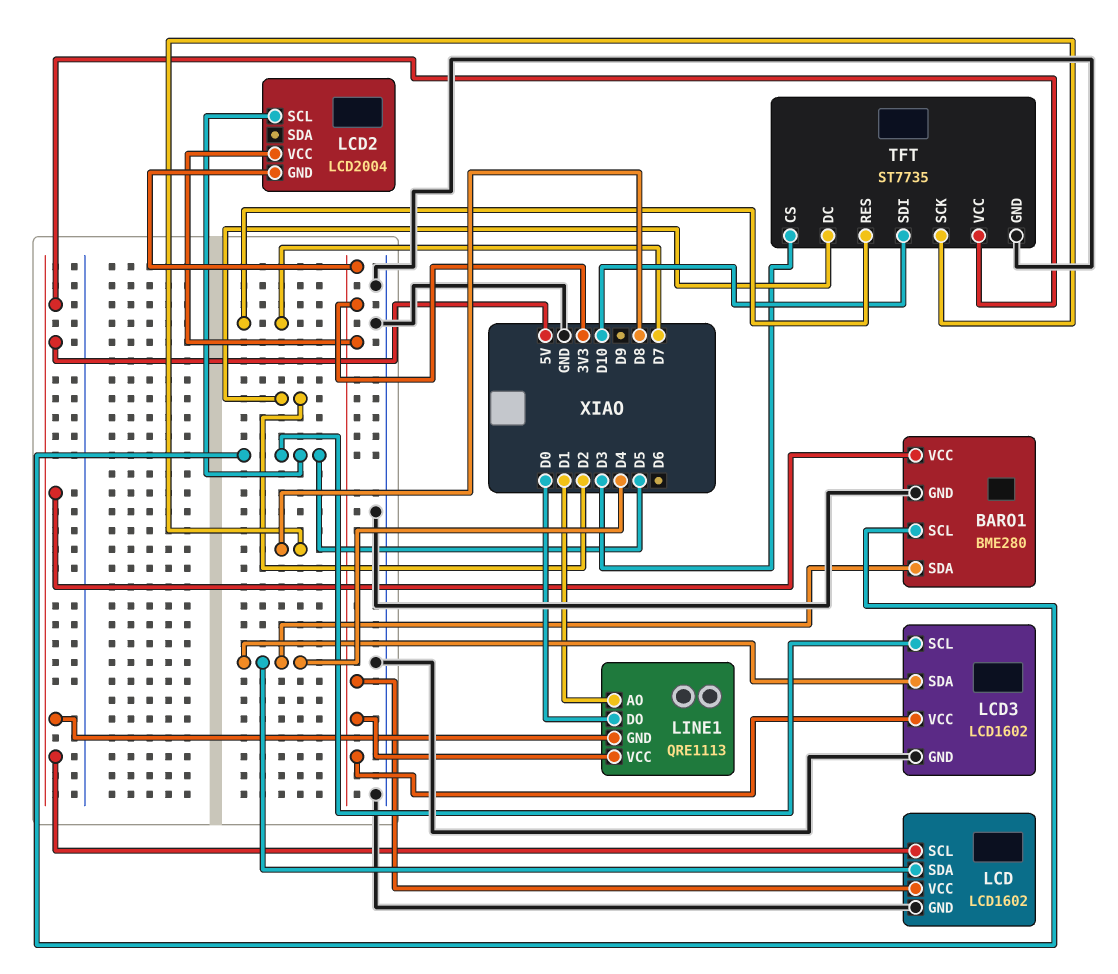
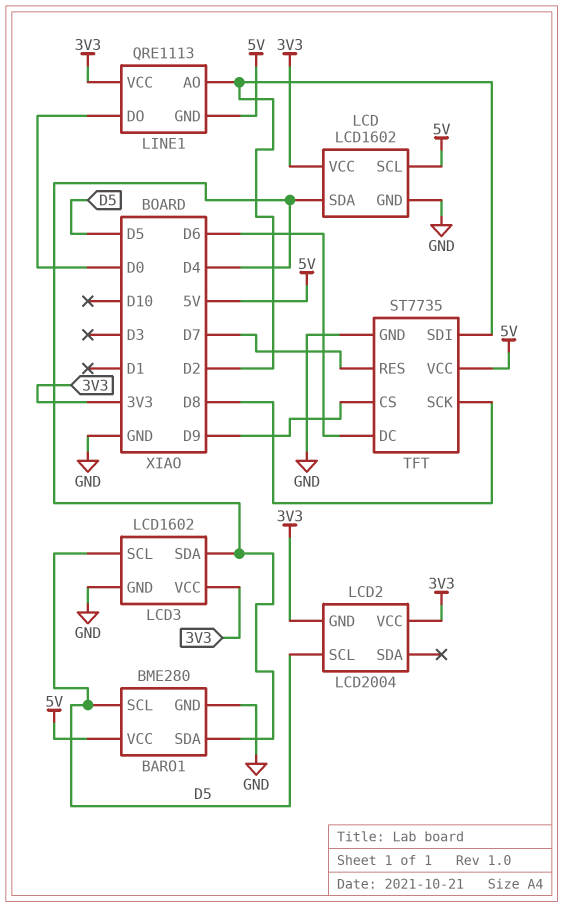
LINE1 pin AO: D1 -> D2
TFT pin CS: D3 -> D9
TFT pin DC: D2 -> D6
TFT pin SDI: D10 -> D2

